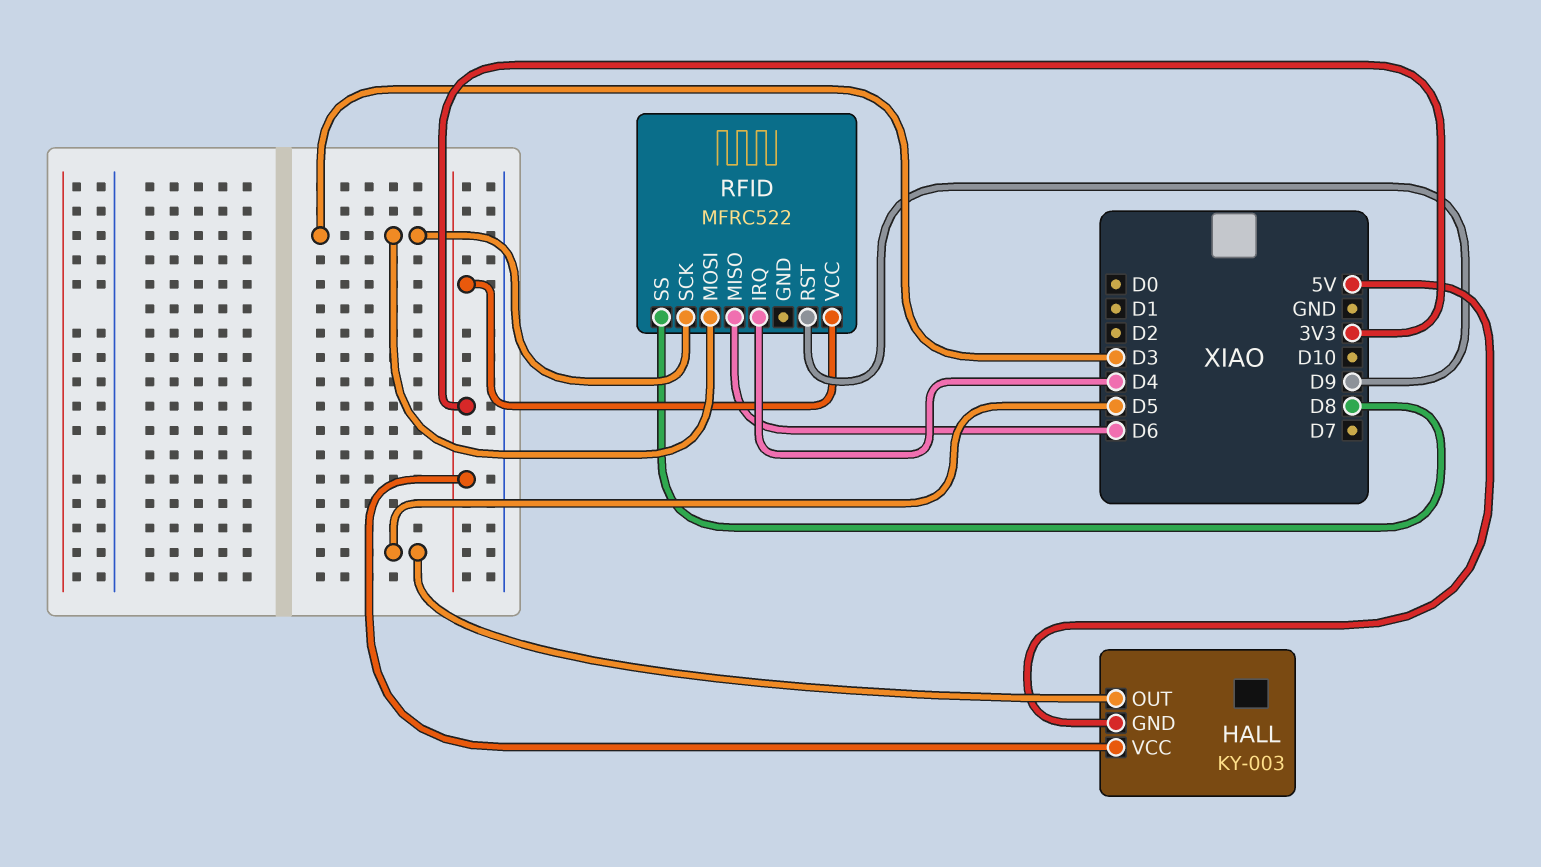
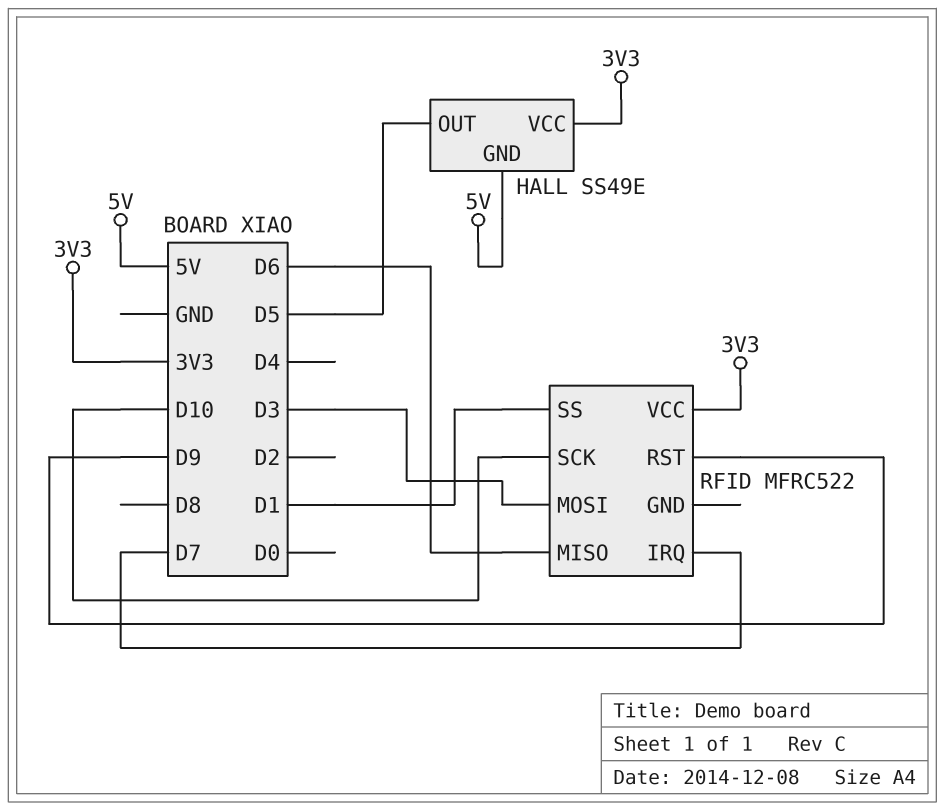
HALL: KY-003 -> SS49E
RFID pin IRQ: D4 -> D7
RFID pin SCK: D3 -> D10
RFID pin SS: D8 -> D1

